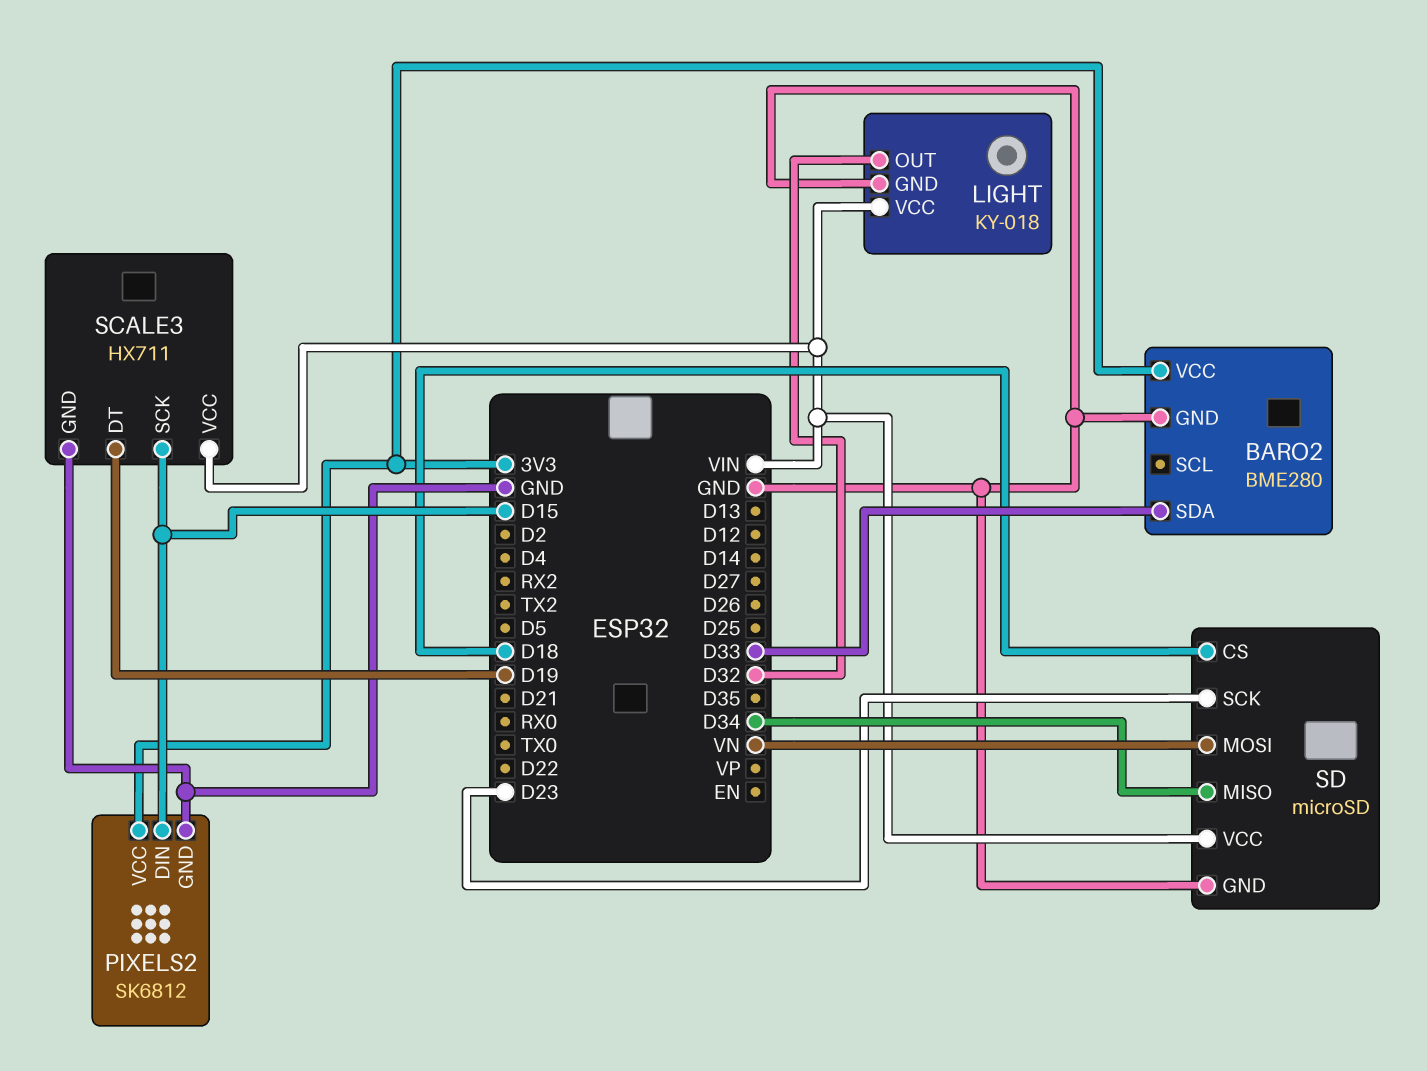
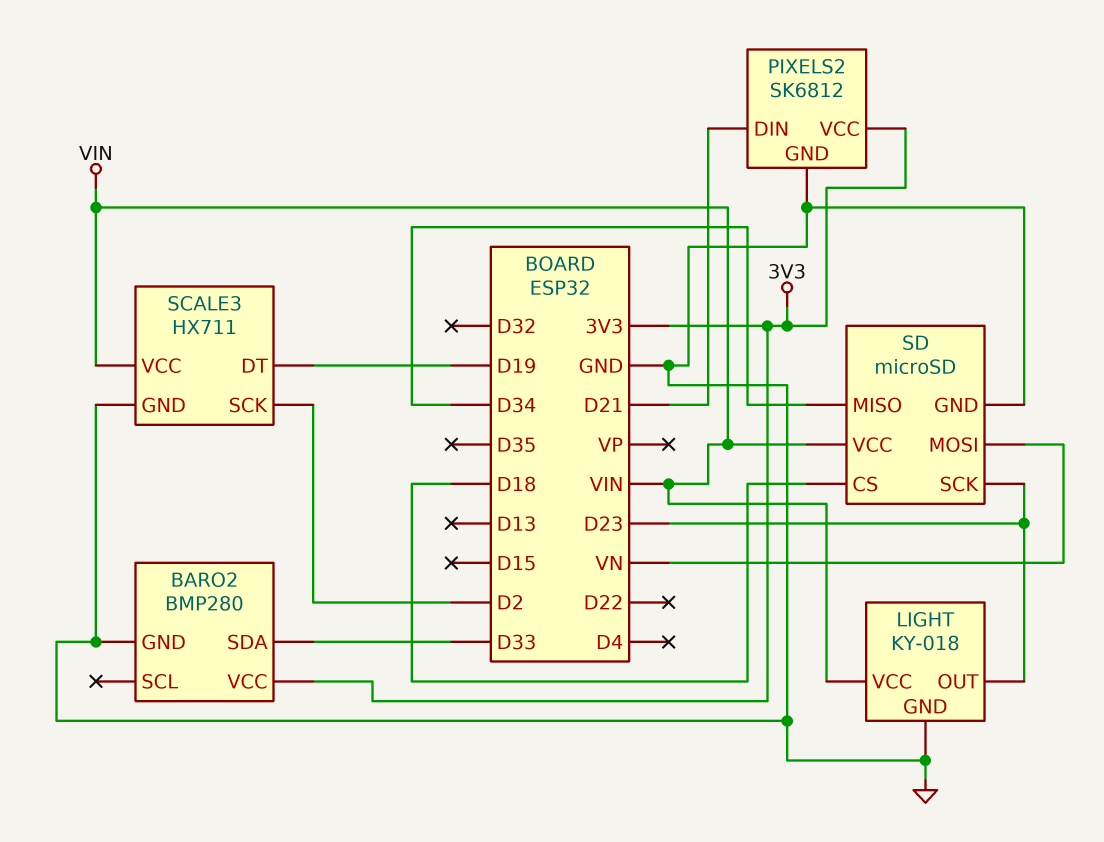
BARO2: BME280 -> BMP280
LIGHT pin OUT: D32 -> D23
PIXELS2 pin DIN: D15 -> D21
SCALE3 pin SCK: D15 -> D2

